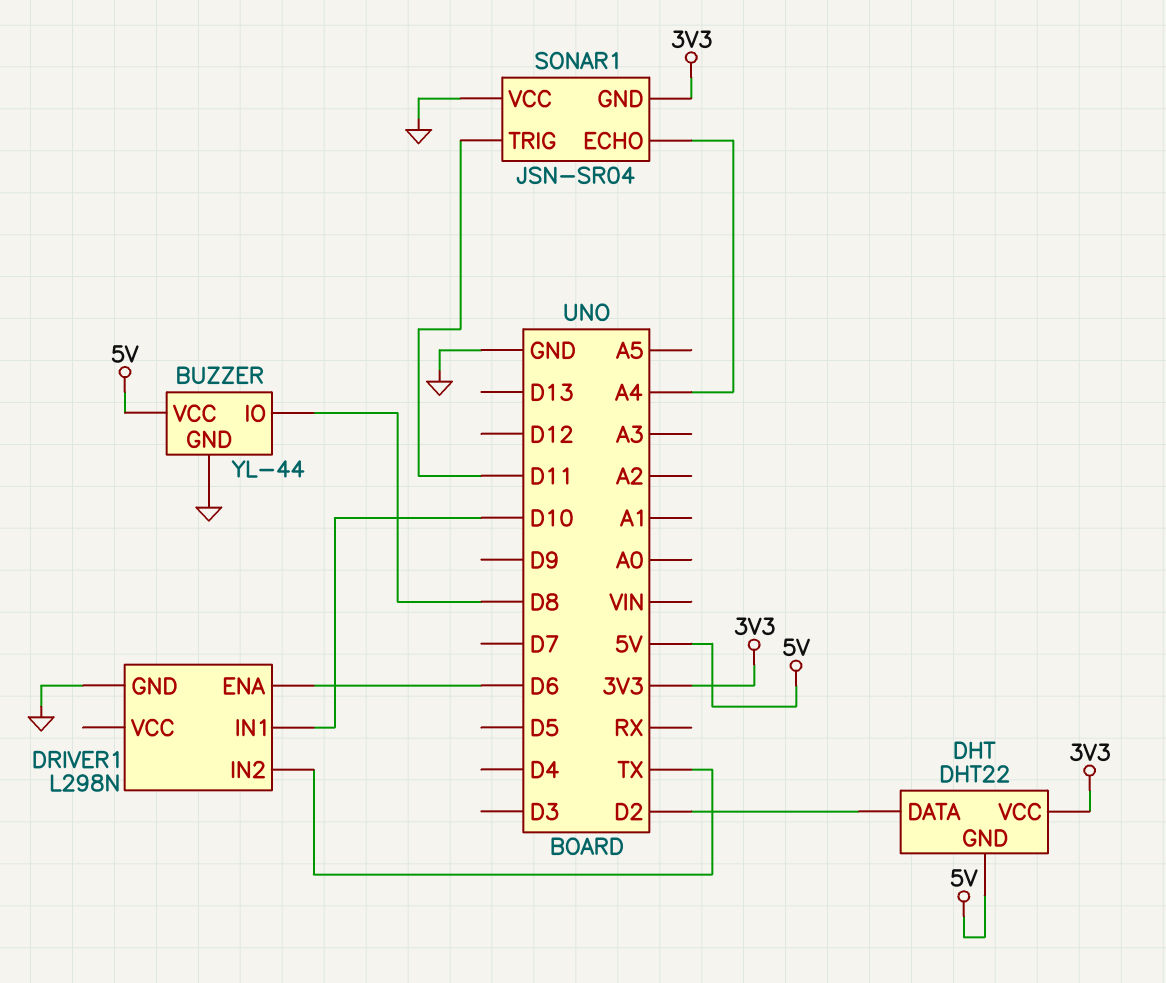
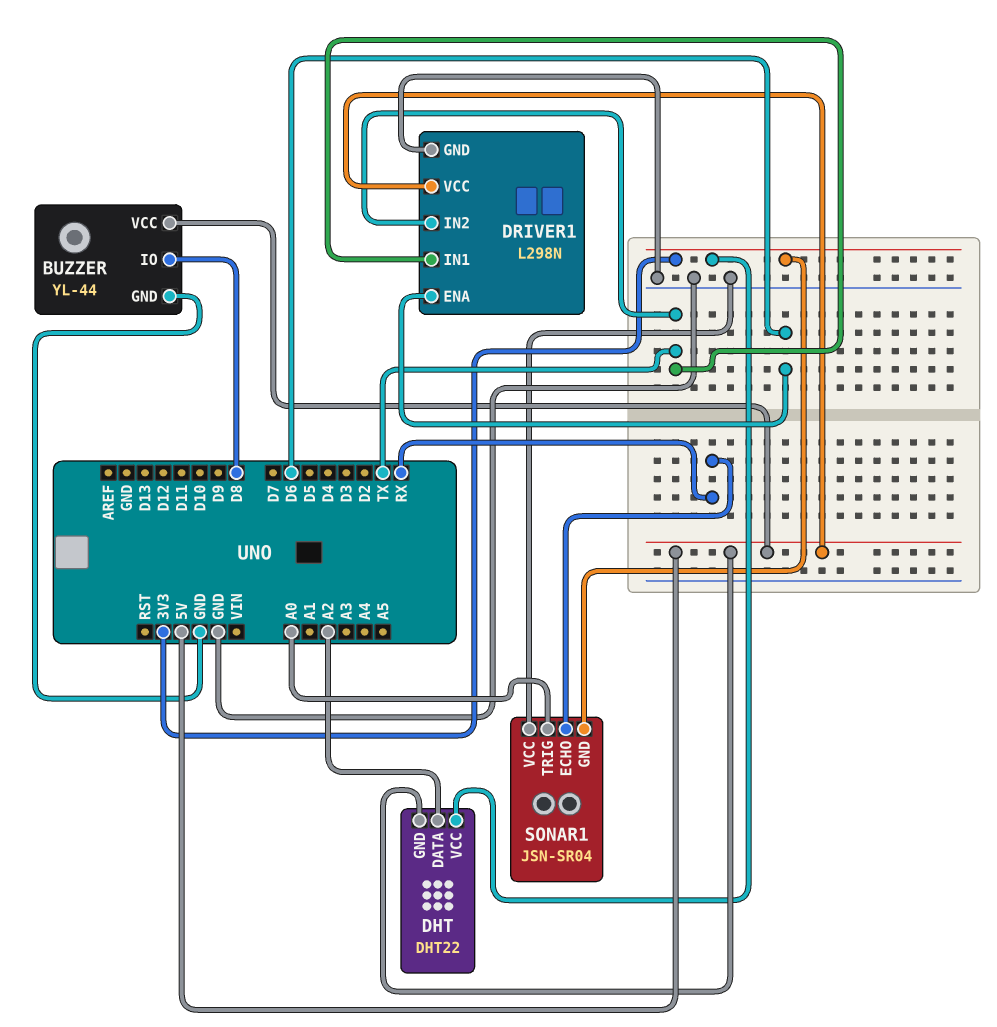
DHT pin DATA: D2 -> A2
DRIVER1 pin IN1: D10 -> TX
DRIVER1 pin VCC: none -> 5V
SONAR1 pin ECHO: A4 -> RX
SONAR1 pin TRIG: D11 -> A0

